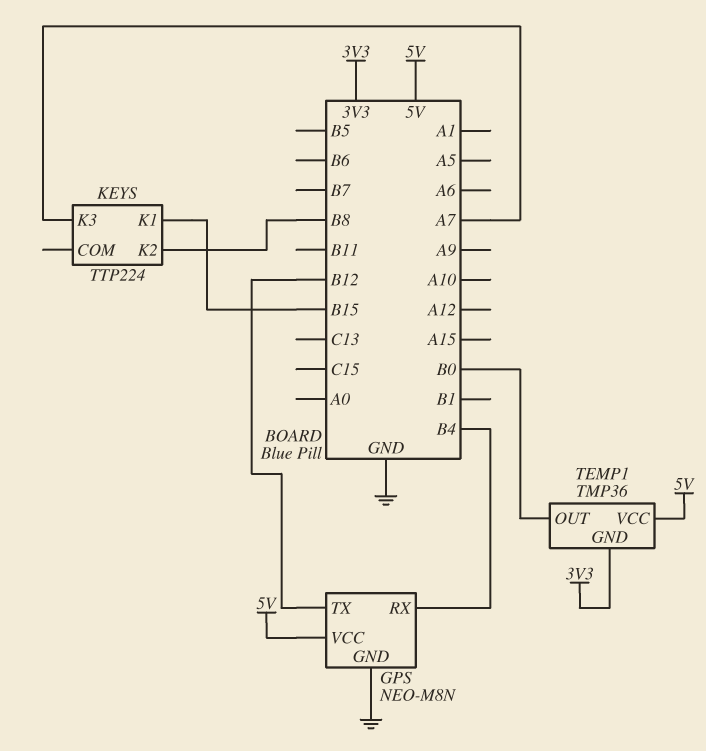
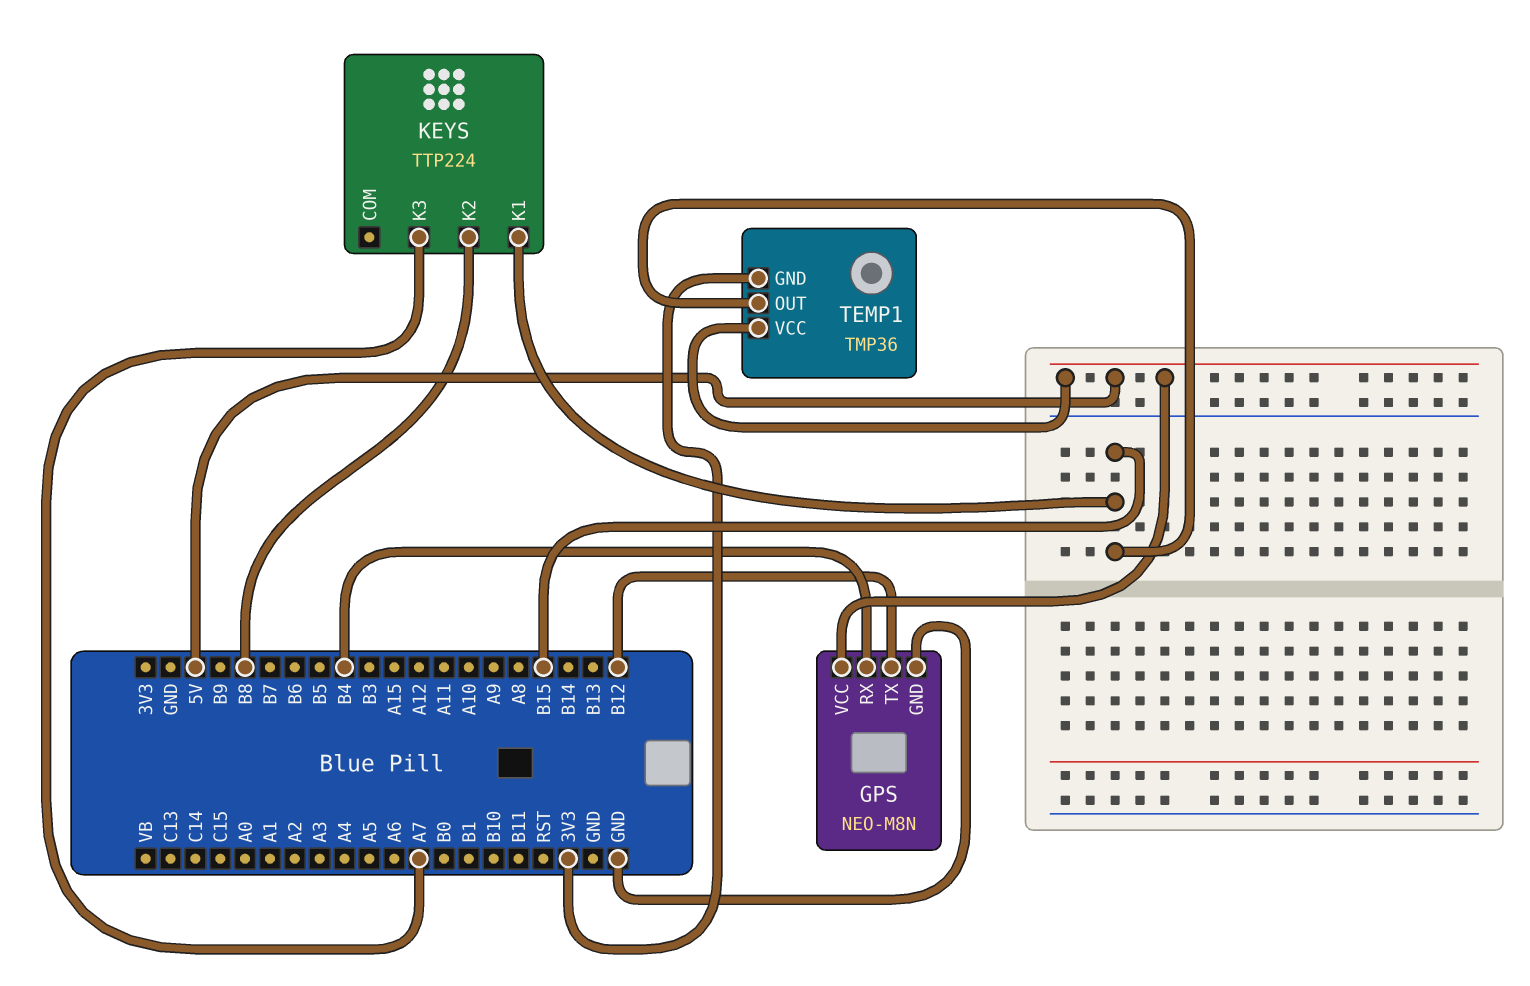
TEMP1 pin OUT: B0 -> B15

